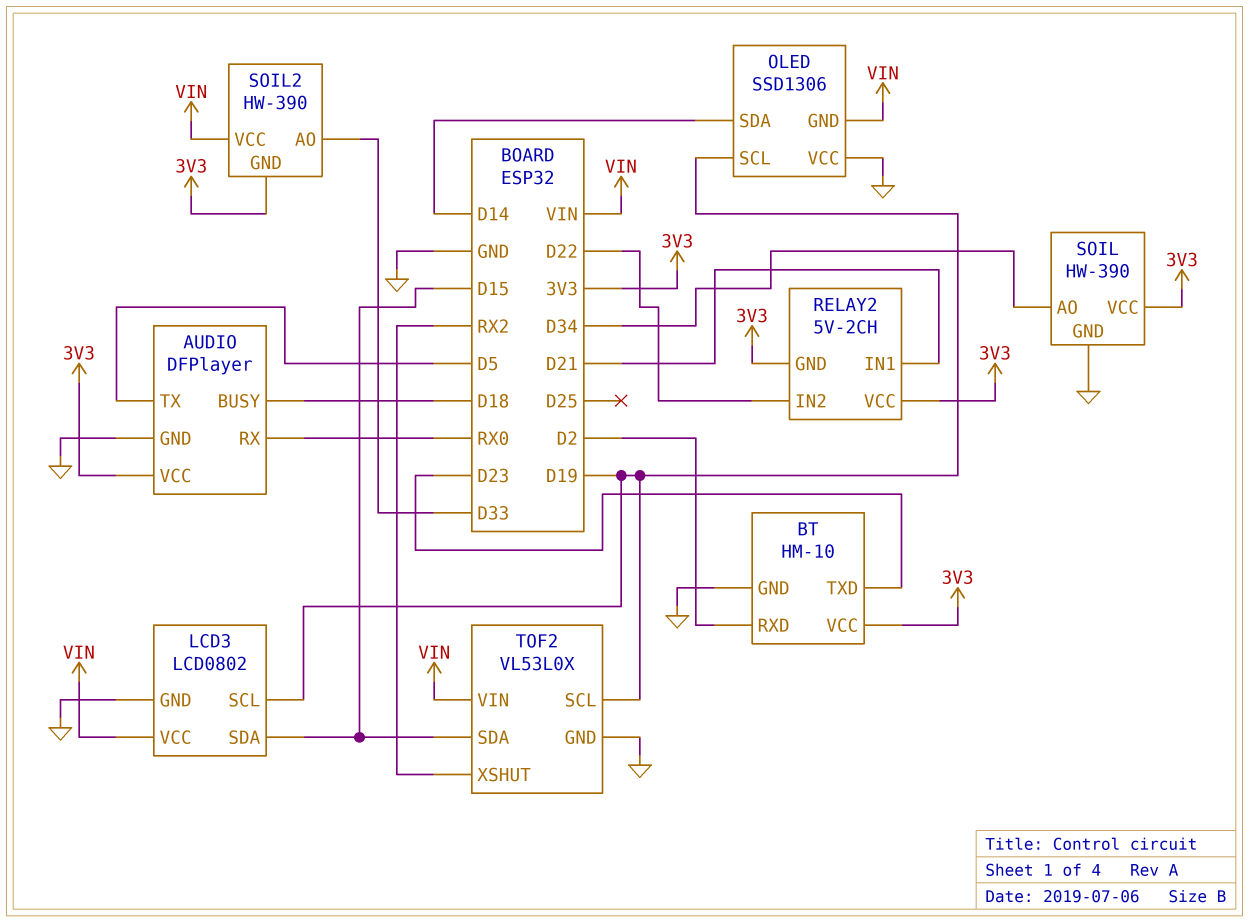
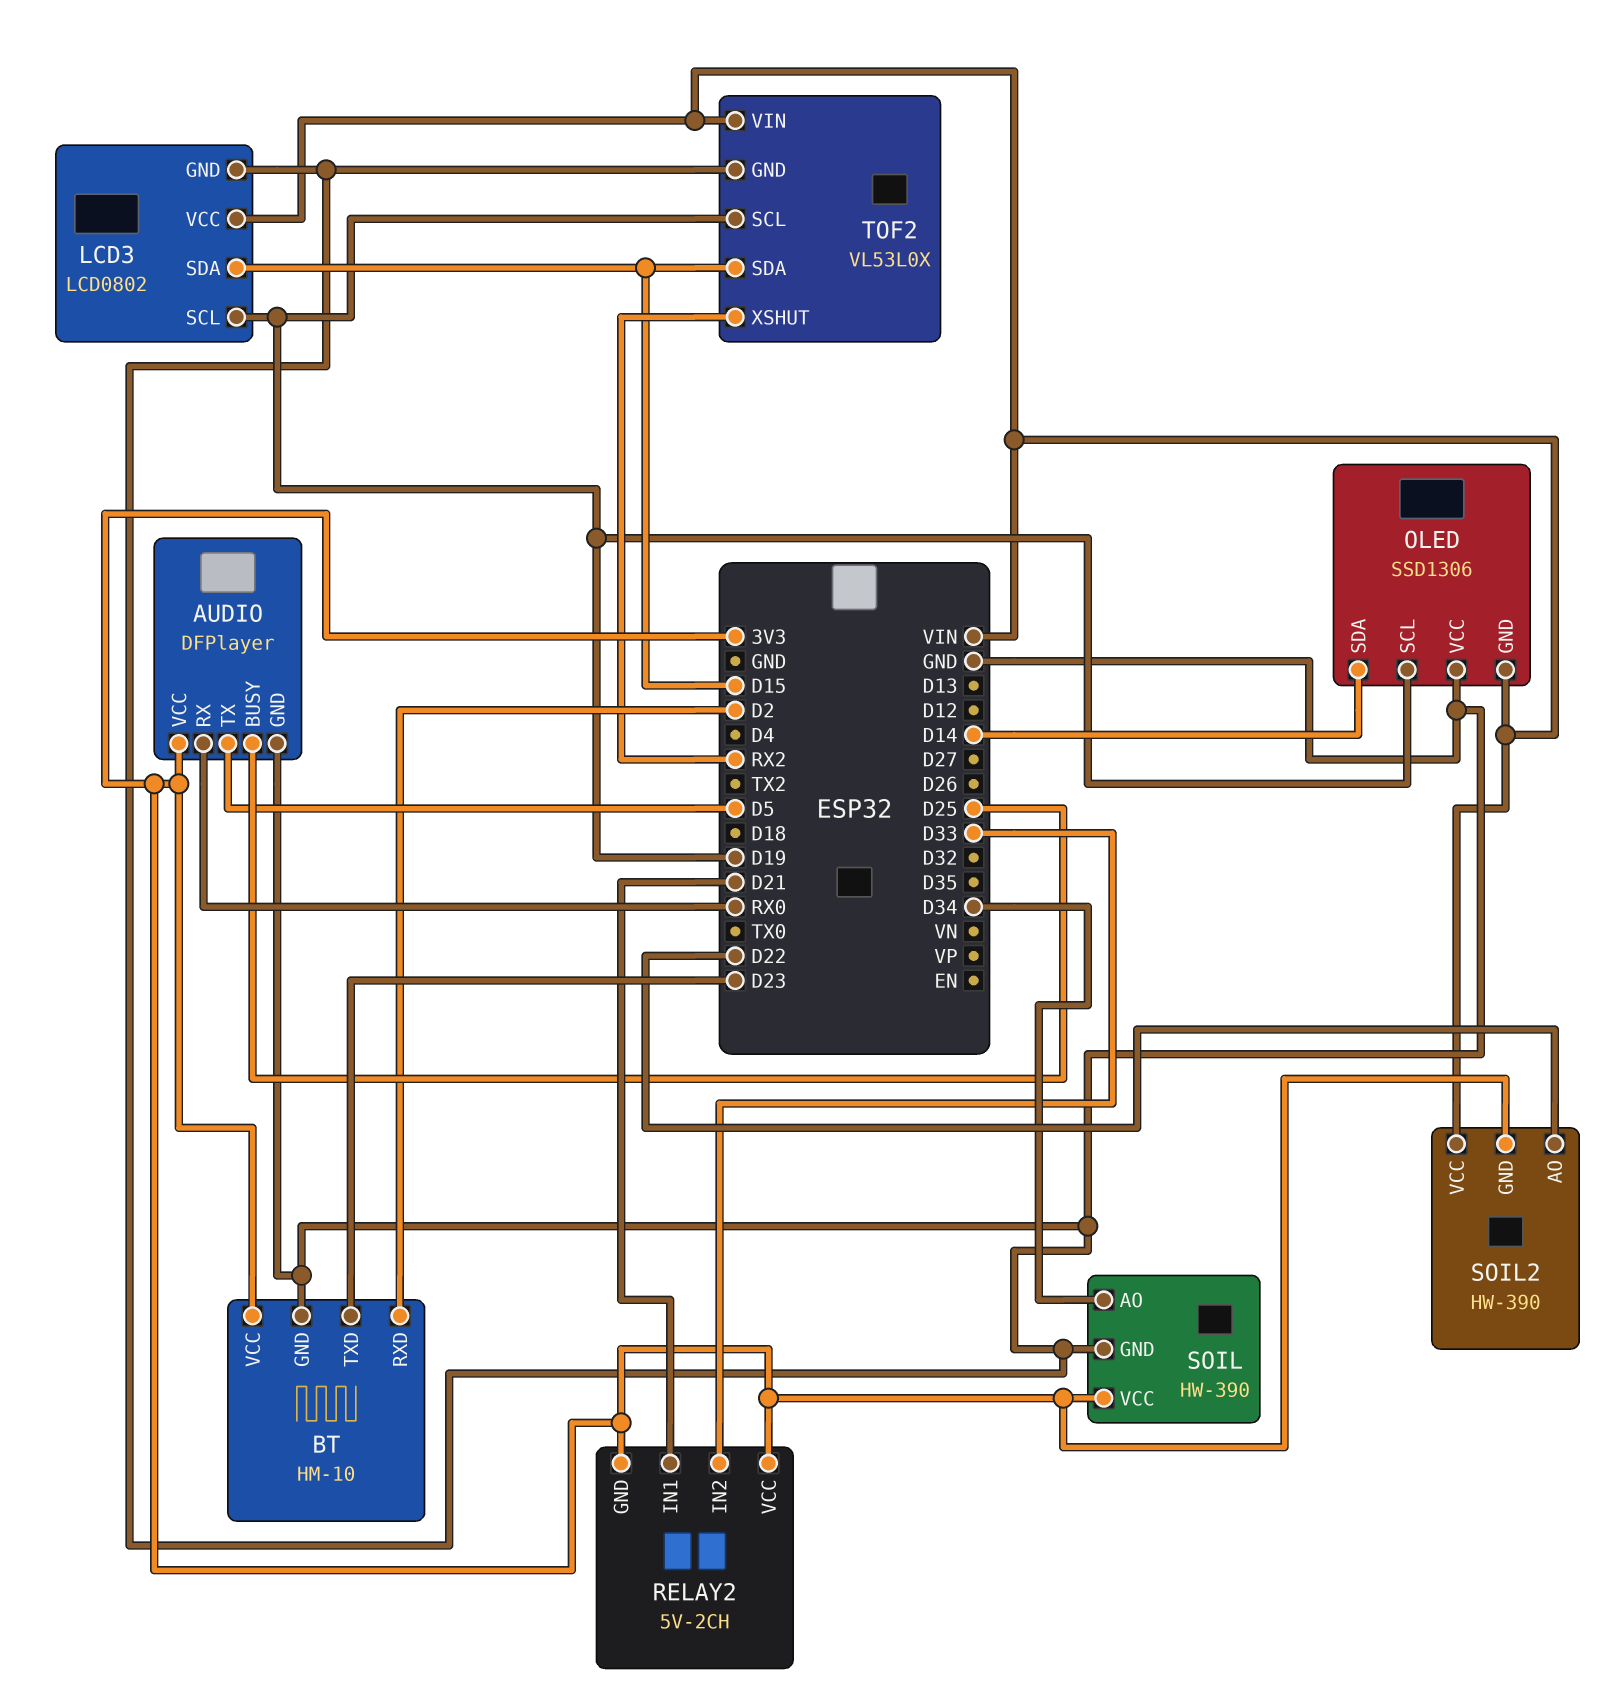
AUDIO pin BUSY: D18 -> D25
RELAY2 pin IN2: D22 -> D33
SOIL2 pin AO: D33 -> D22

